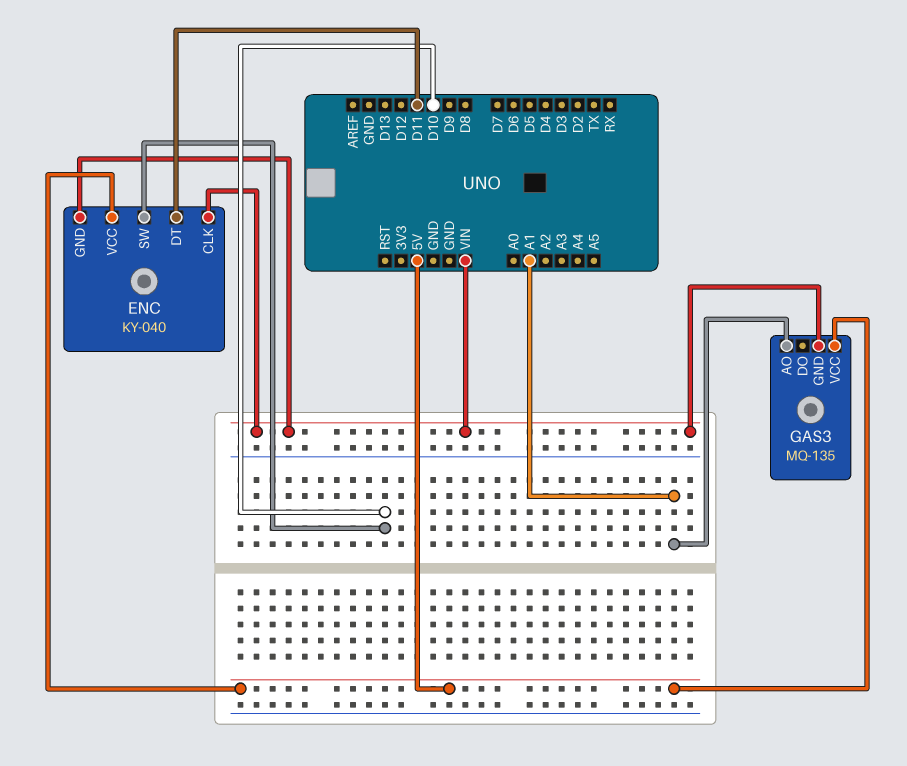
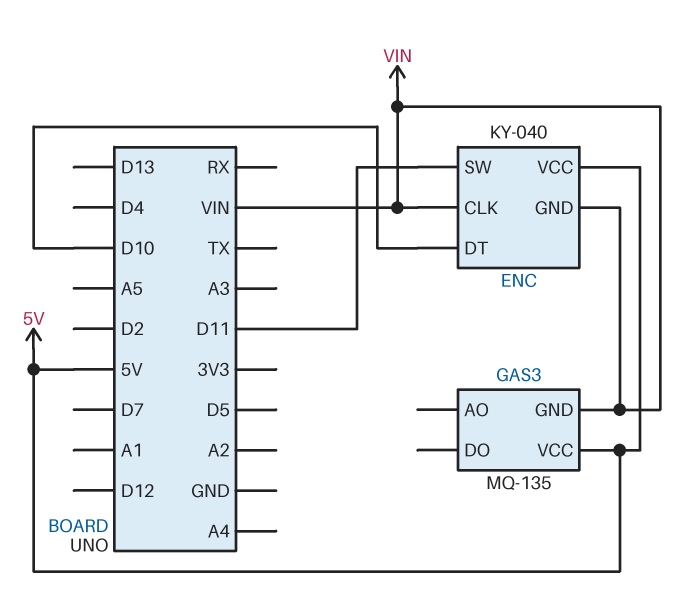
ENC pin DT: D11 -> D10
ENC pin SW: D10 -> D11
GAS3 pin AO: A1 -> none

